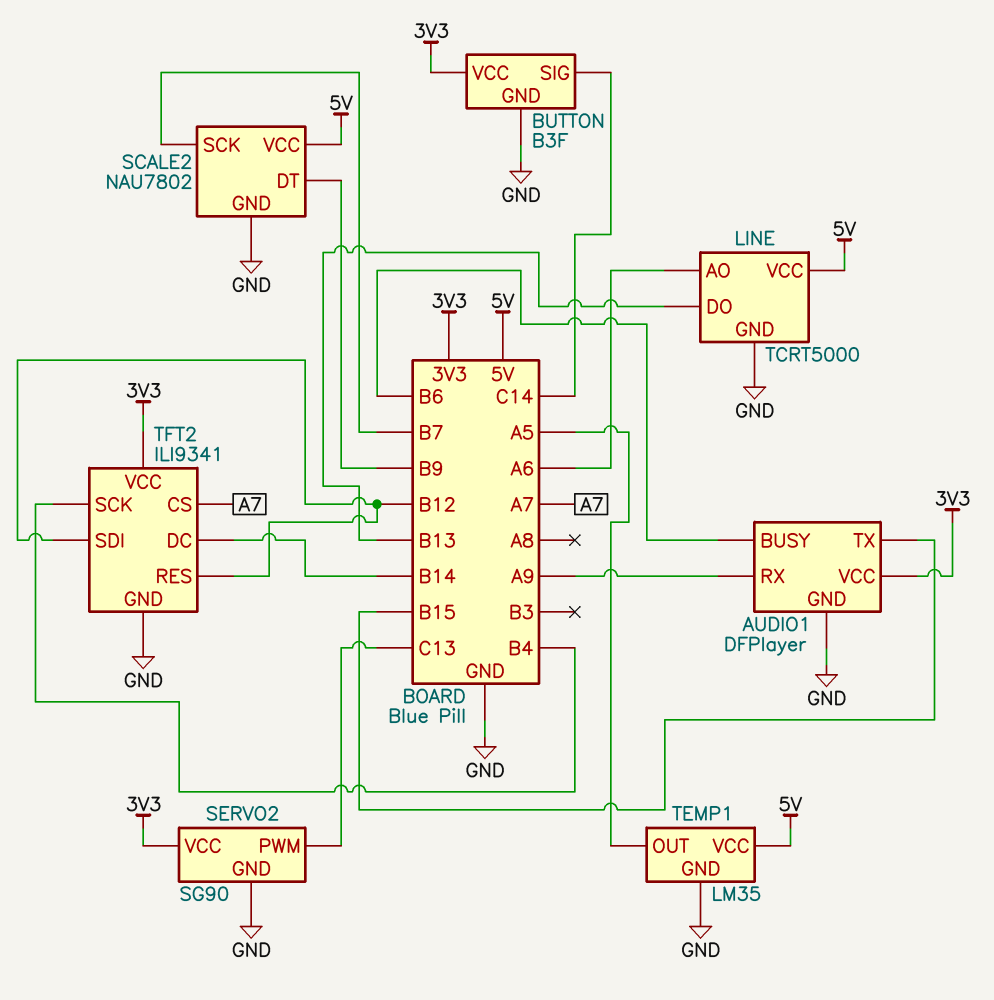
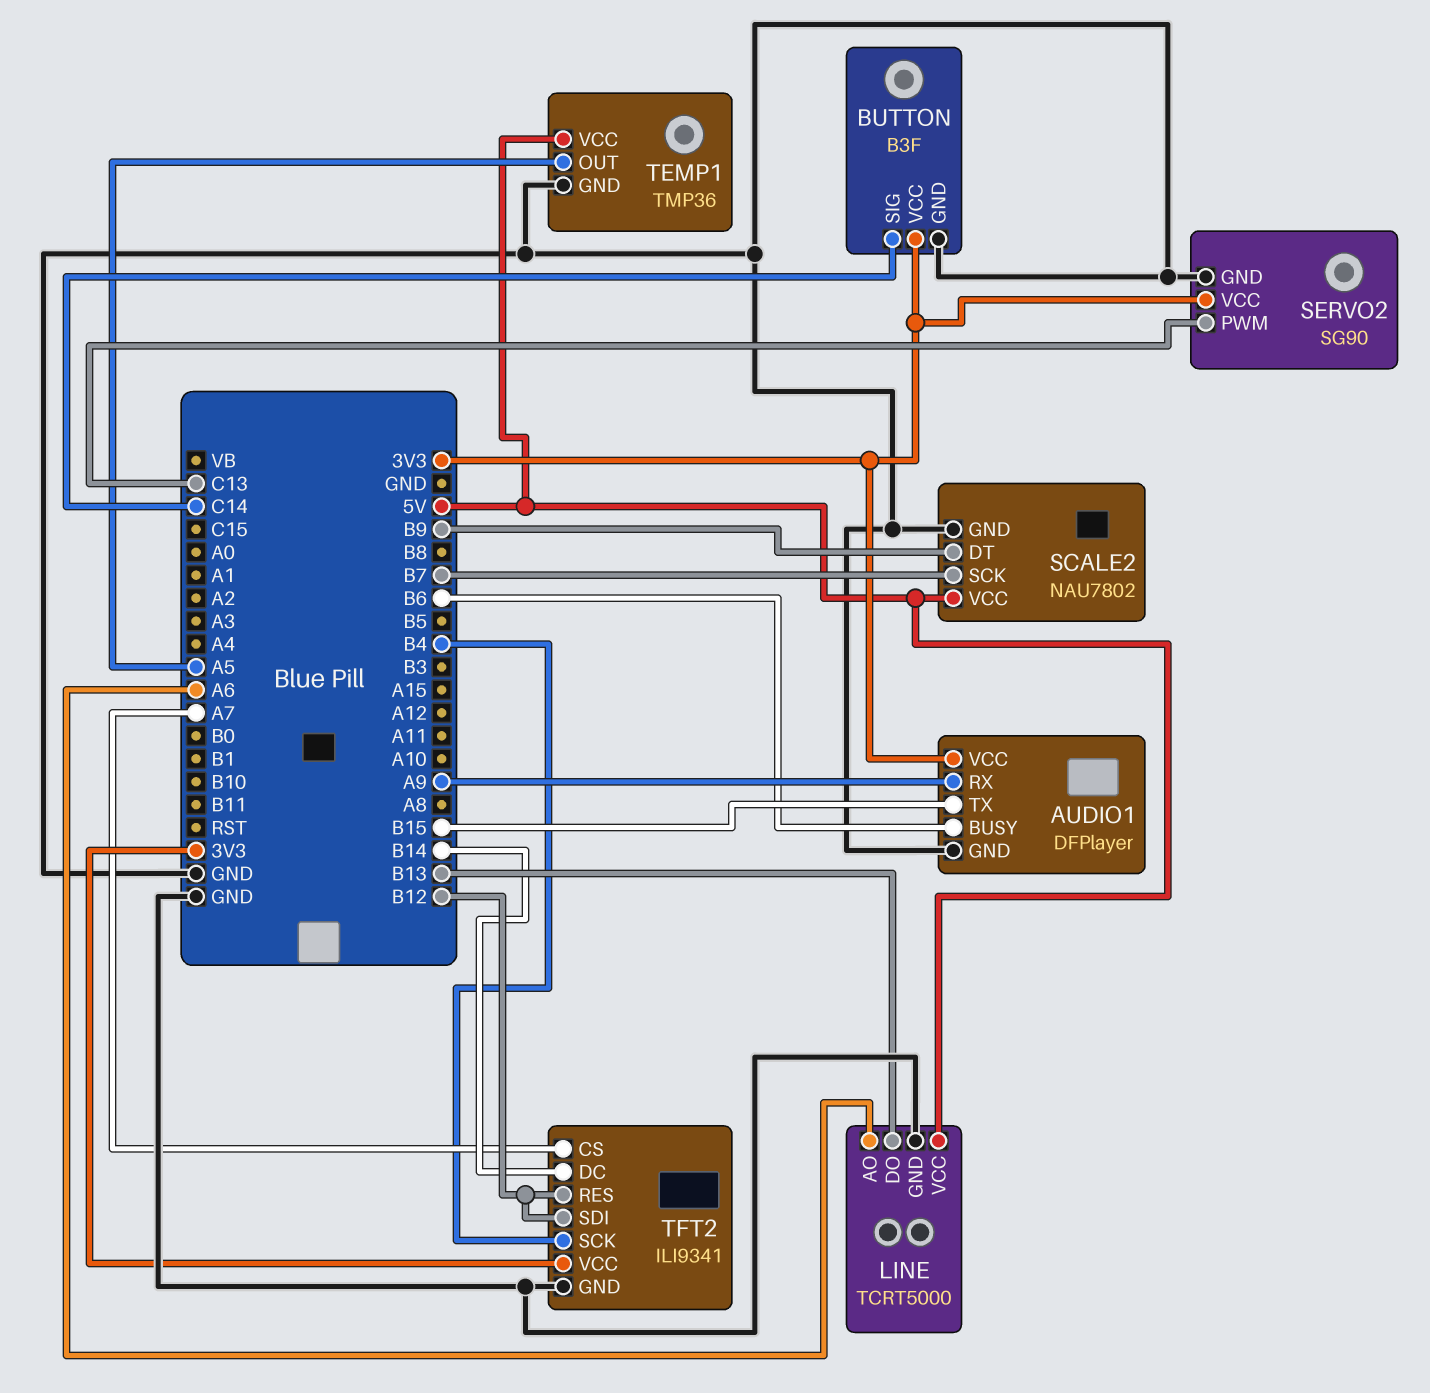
TEMP1: LM35 -> TMP36

